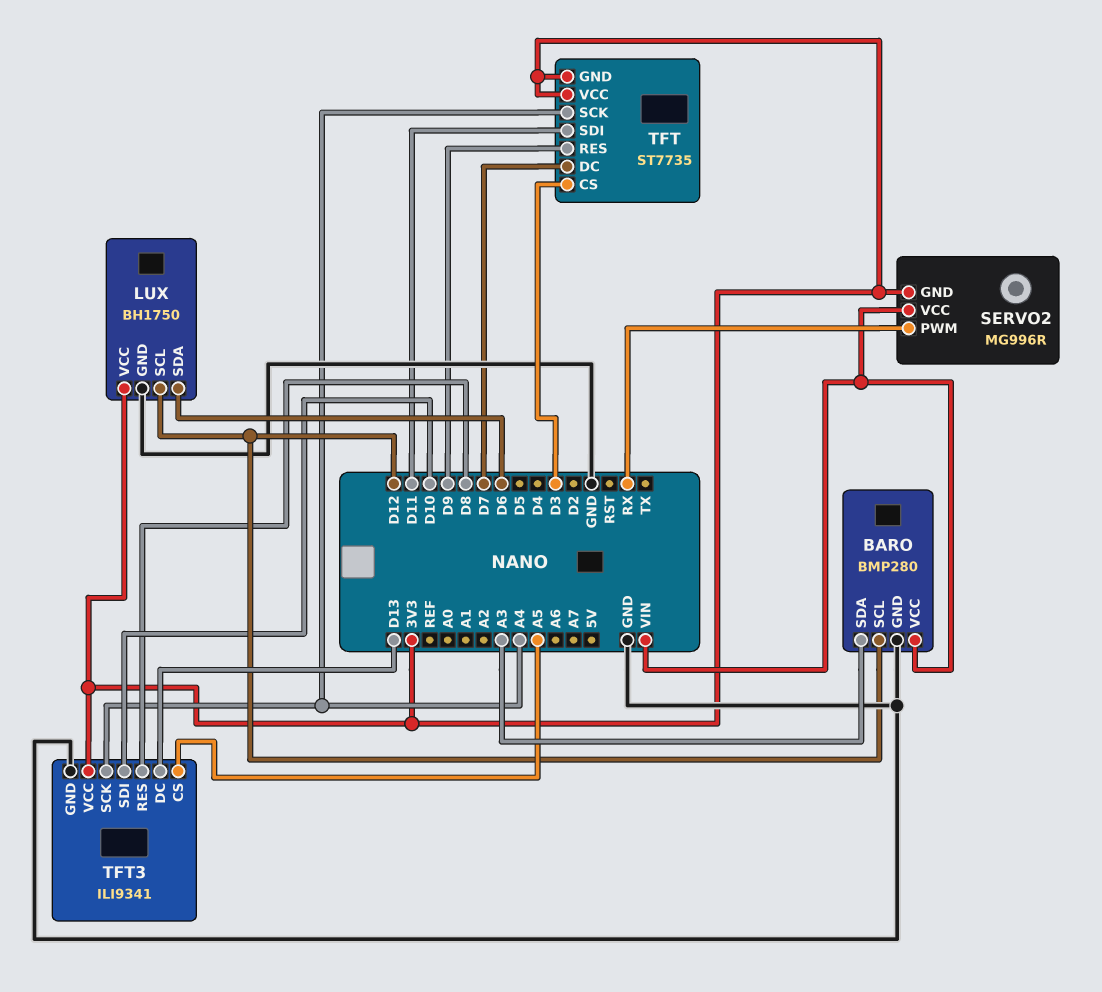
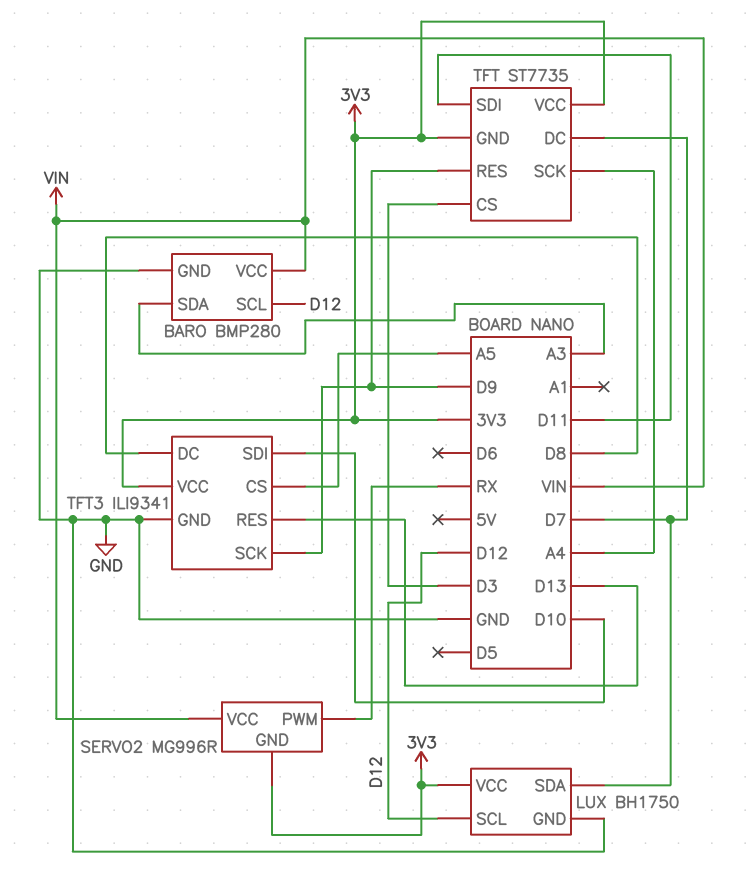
LUX pin SDA: D6 -> D7
TFT3 pin DC: D13 -> D8
TFT3 pin RES: D8 -> D13
TFT3 pin SCK: A4 -> D9

